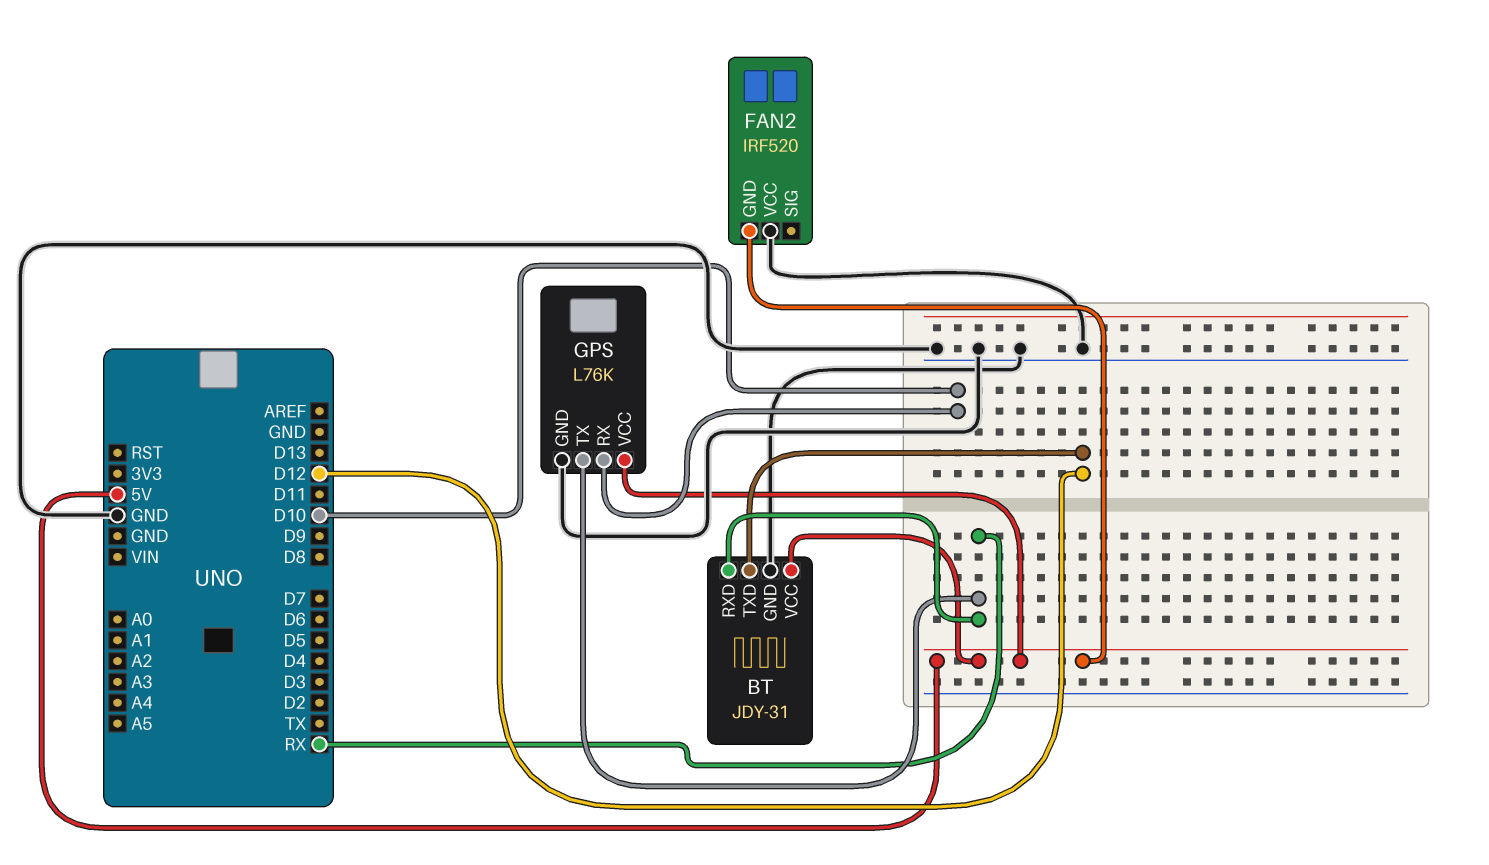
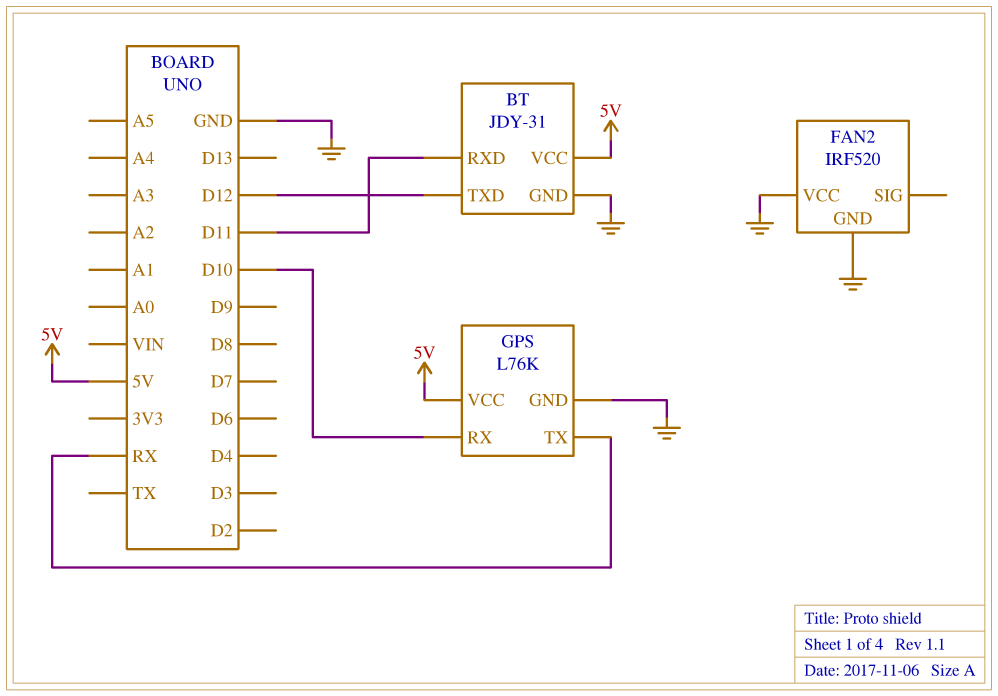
BT pin RXD: RX -> D11
FAN2 pin GND: 5V -> GND

